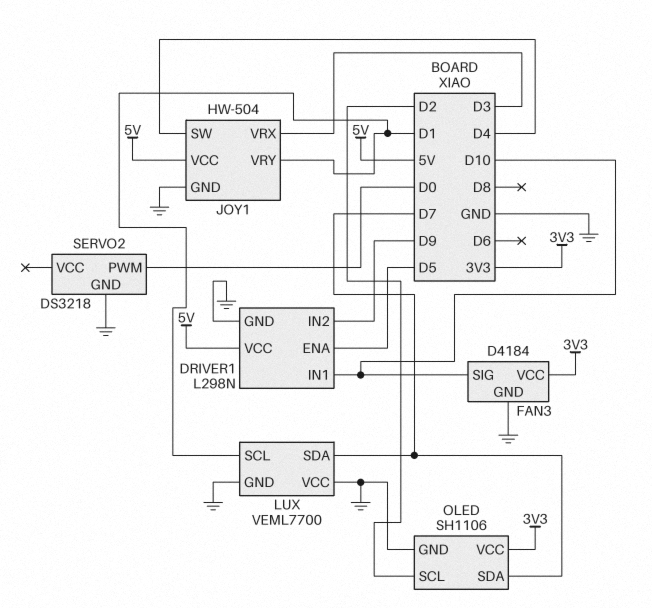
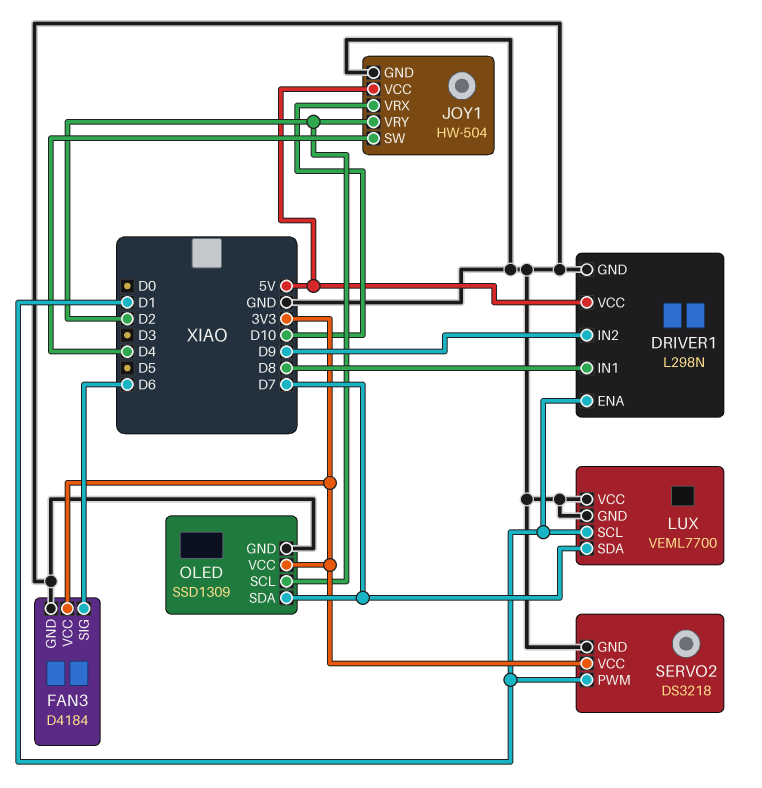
DRIVER1 pin ENA: D5 -> D1
DRIVER1 pin IN1: D10 -> D8
FAN3 pin SIG: D10 -> D6
JOY1 pin VRX: D3 -> D10
JOY1 pin VRY: D1 -> D2
OLED: SH1106 -> SSD1309
SERVO2 pin PWM: D0 -> D1
SERVO2 pin VCC: none -> 3V3

